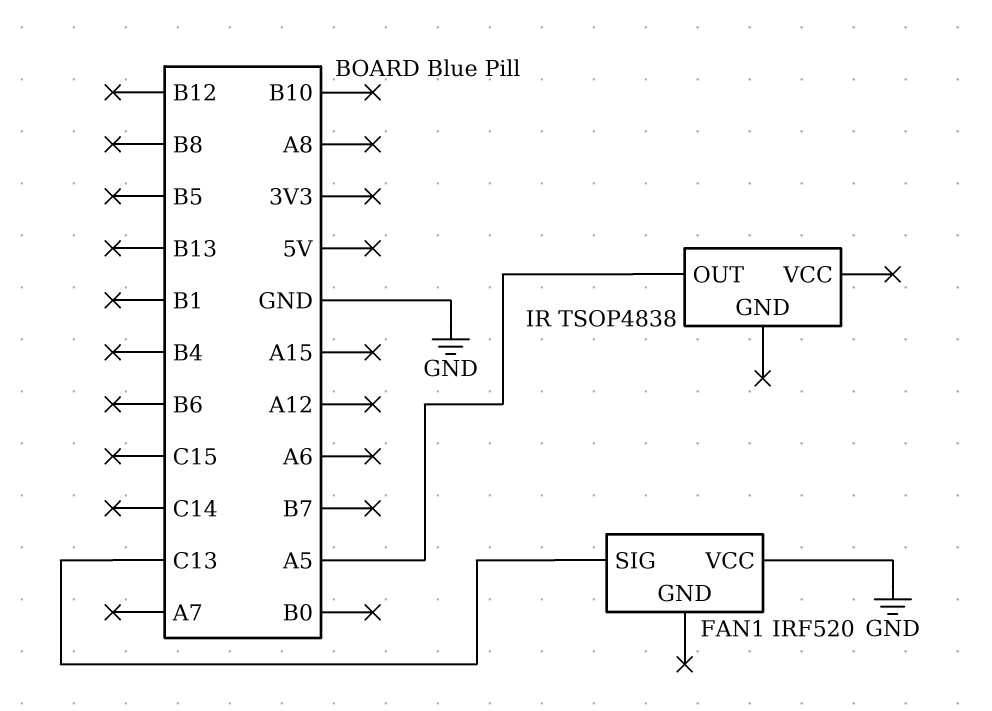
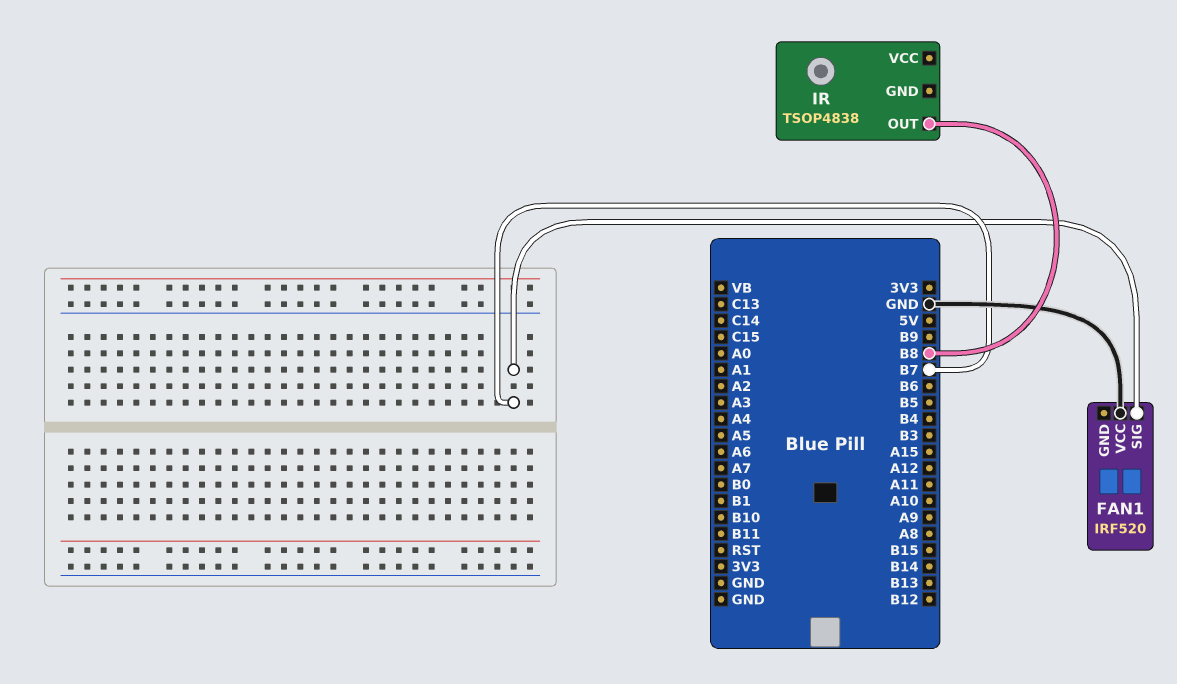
FAN1 pin SIG: C13 -> B7
IR pin OUT: A5 -> B8

